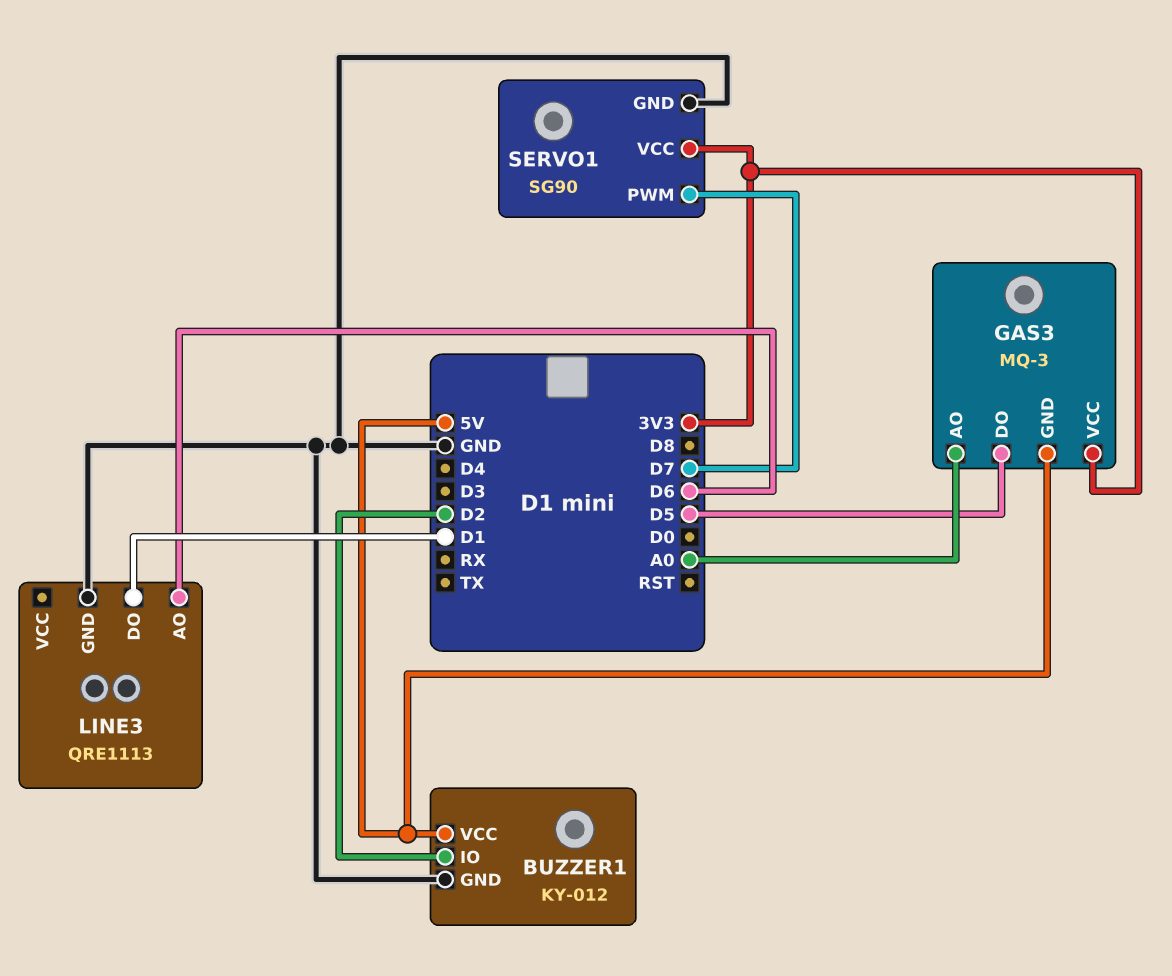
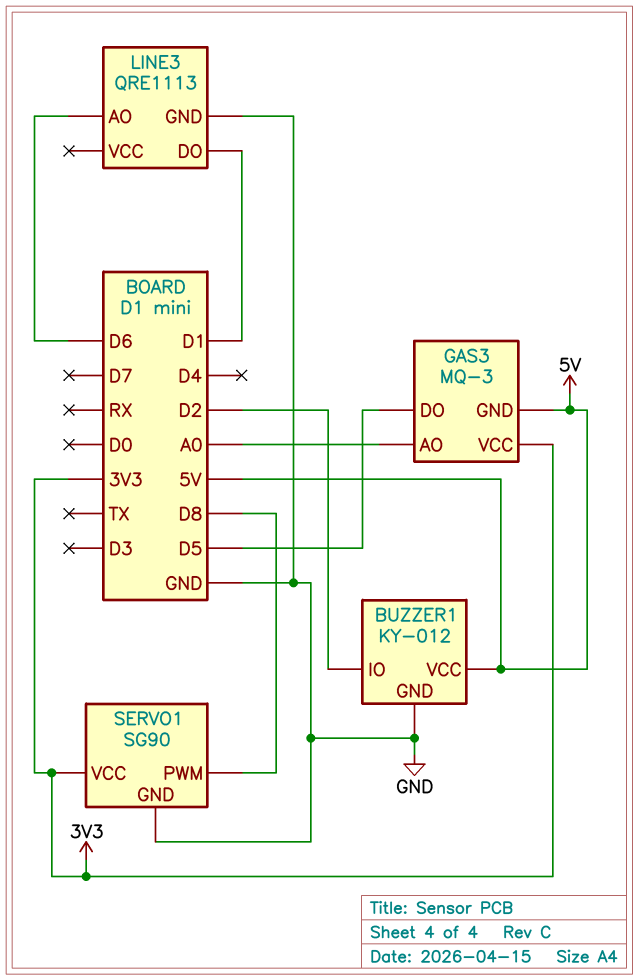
SERVO1 pin PWM: D7 -> D8

